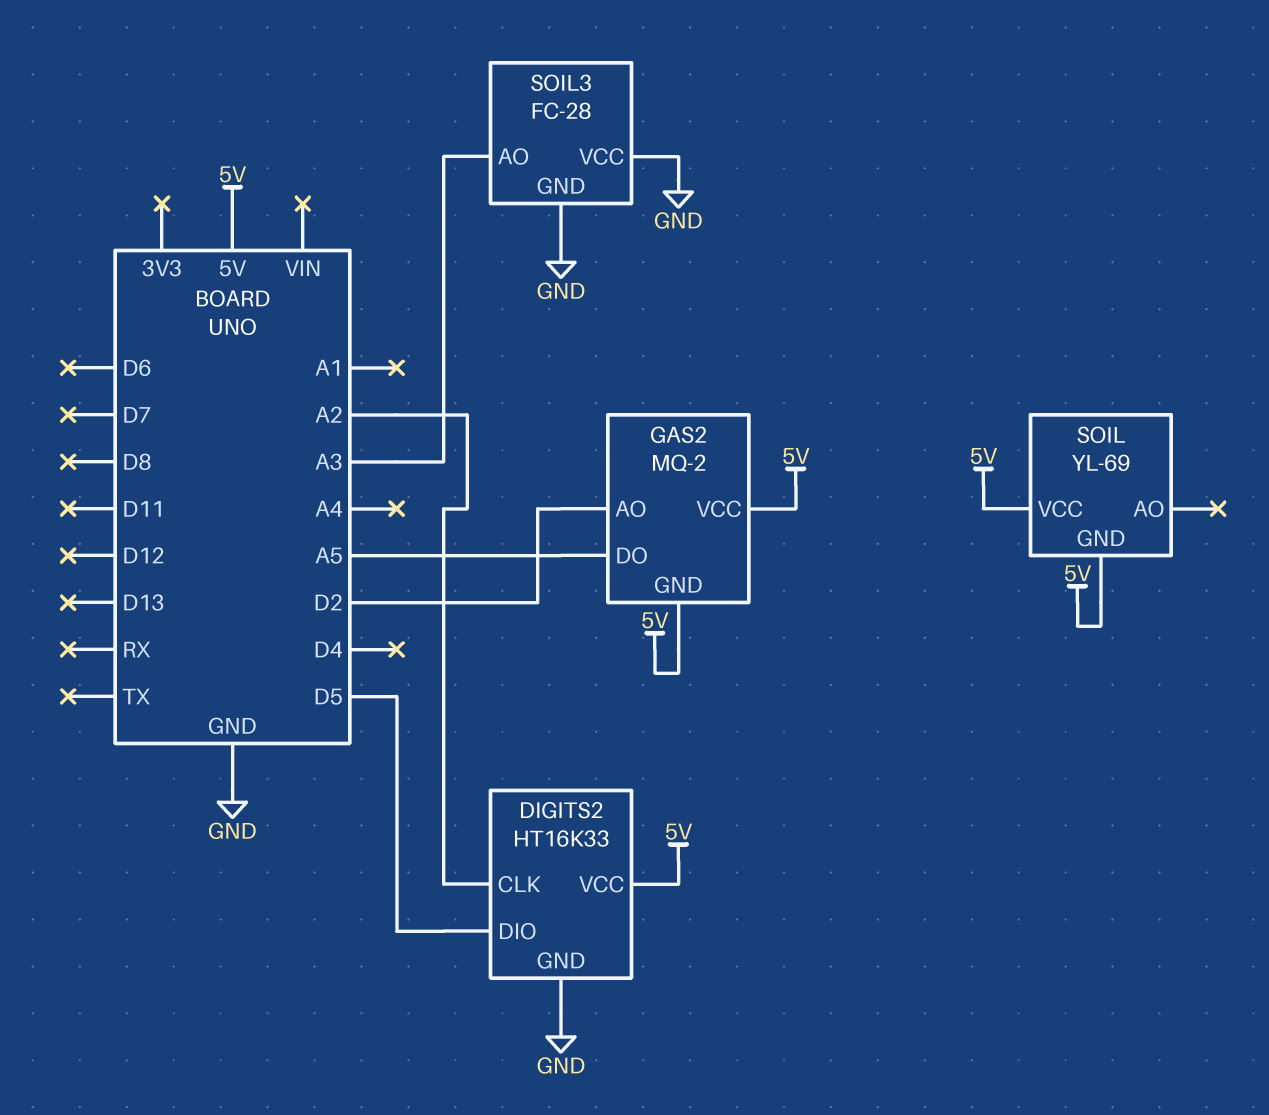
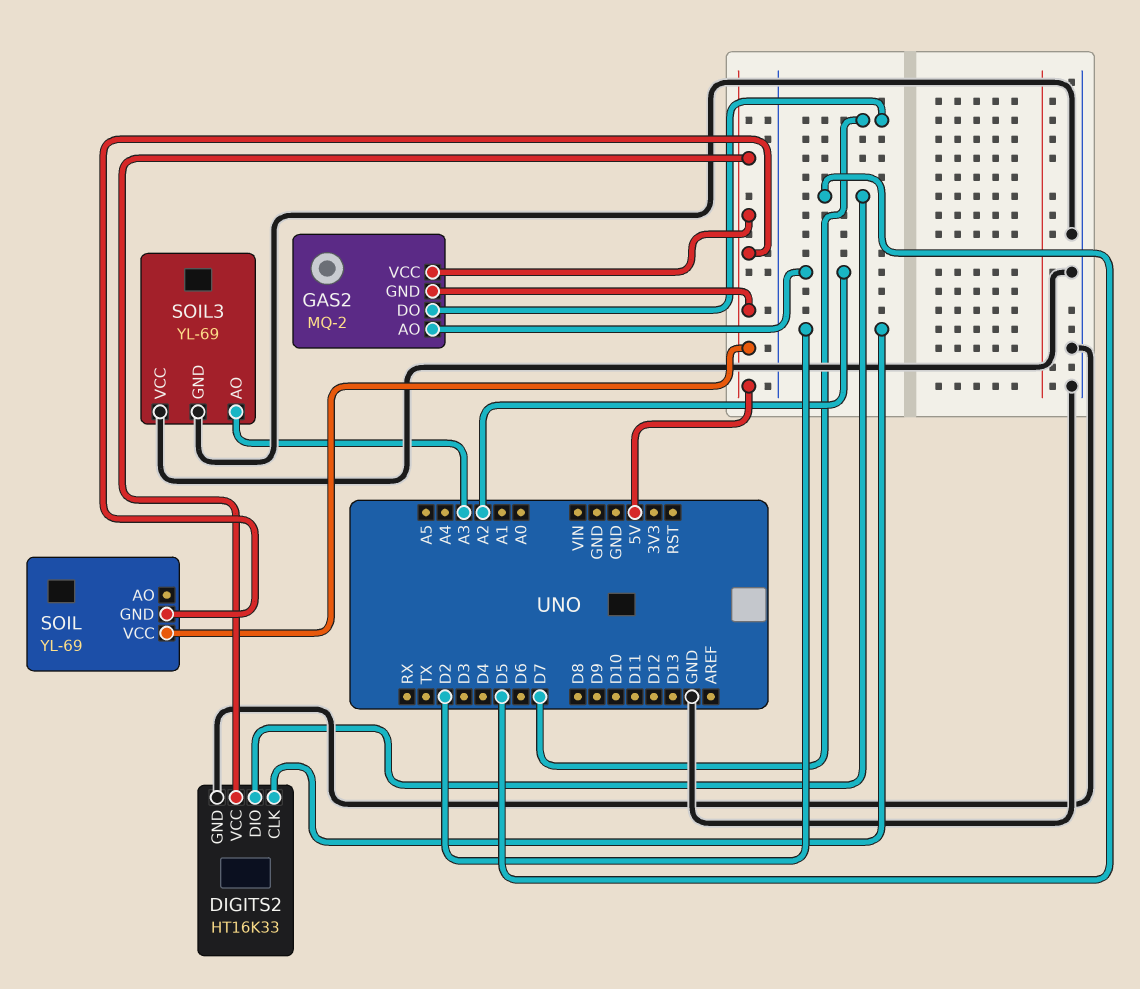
DIGITS2 pin CLK: A2 -> D2
GAS2 pin AO: D2 -> A2
GAS2 pin DO: A5 -> D7
SOIL3: FC-28 -> YL-69

